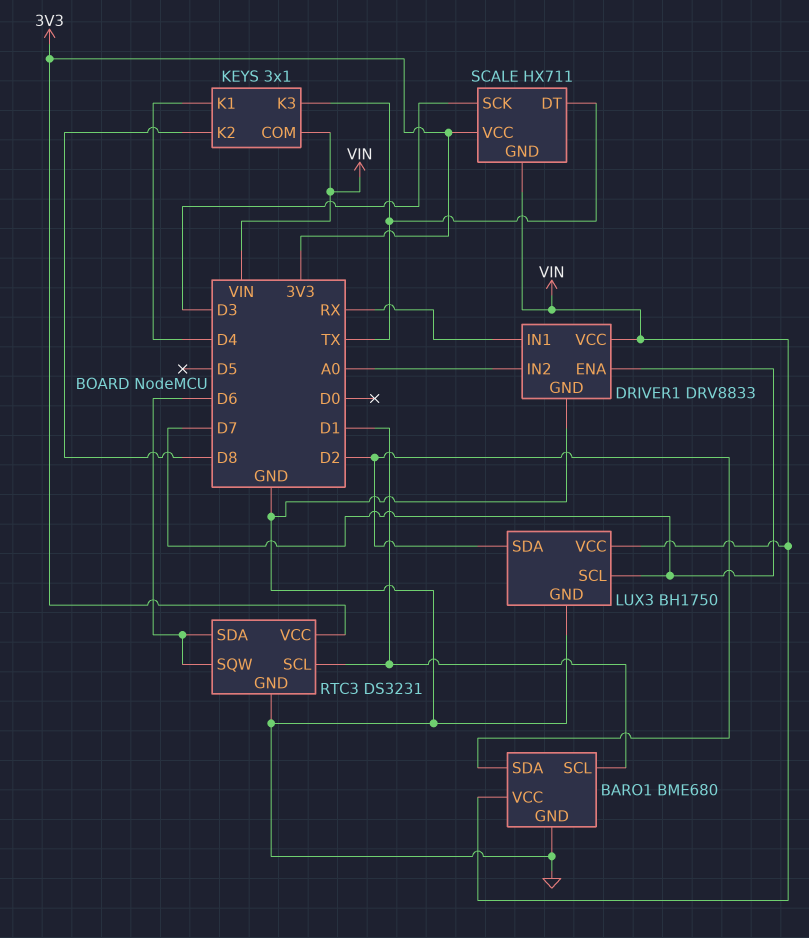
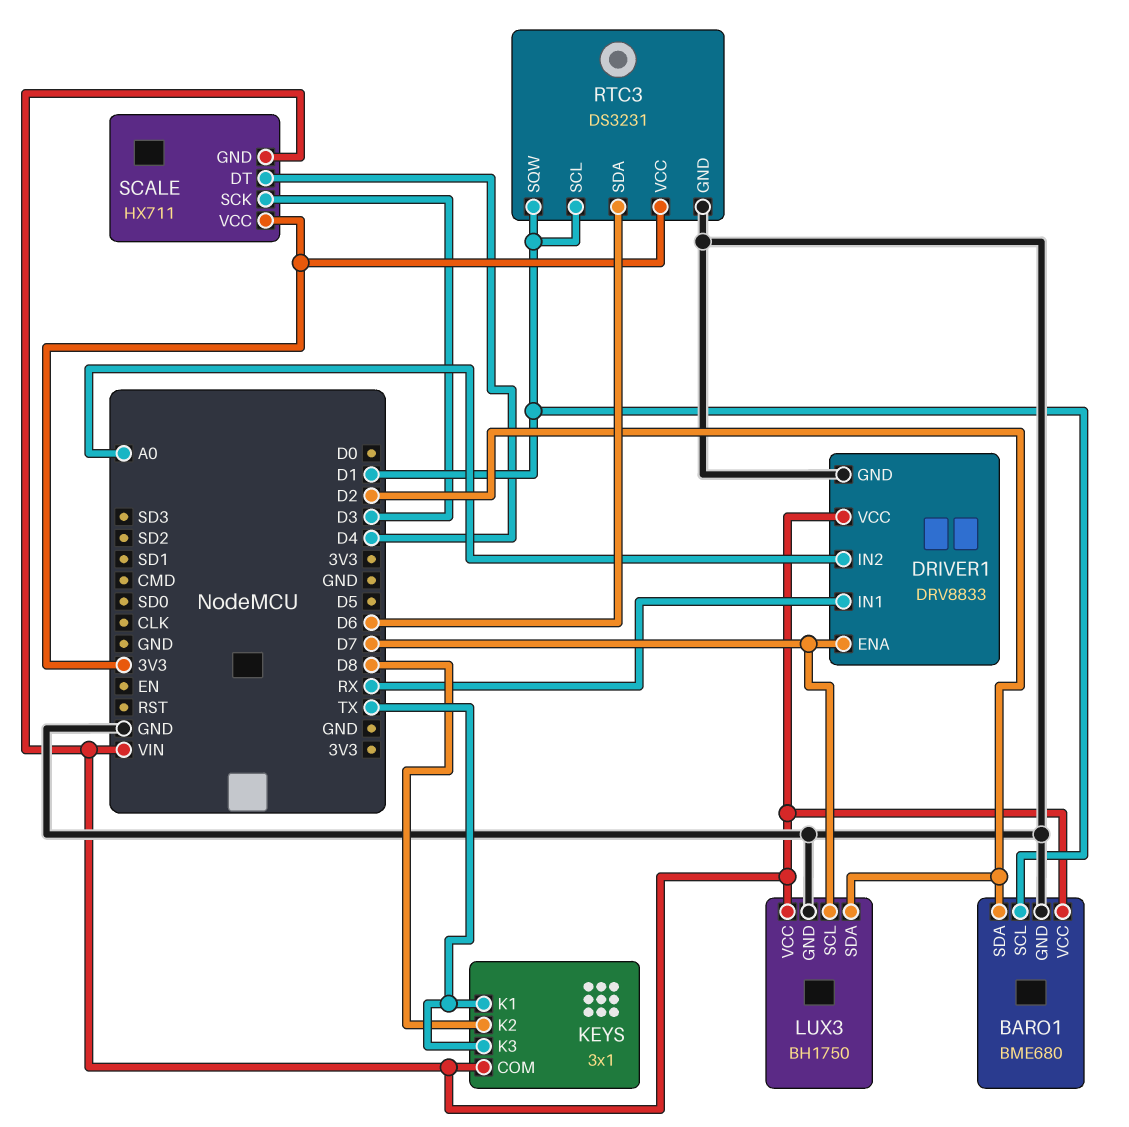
KEYS pin K1: D4 -> TX
RTC3 pin SQW: D6 -> D1
SCALE pin DT: TX -> D4

